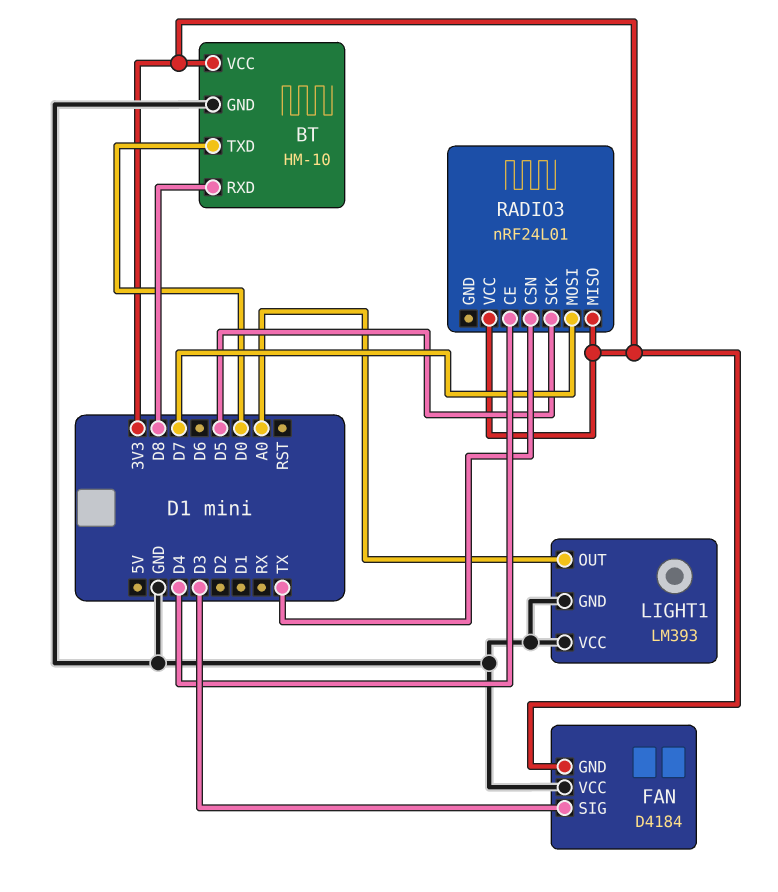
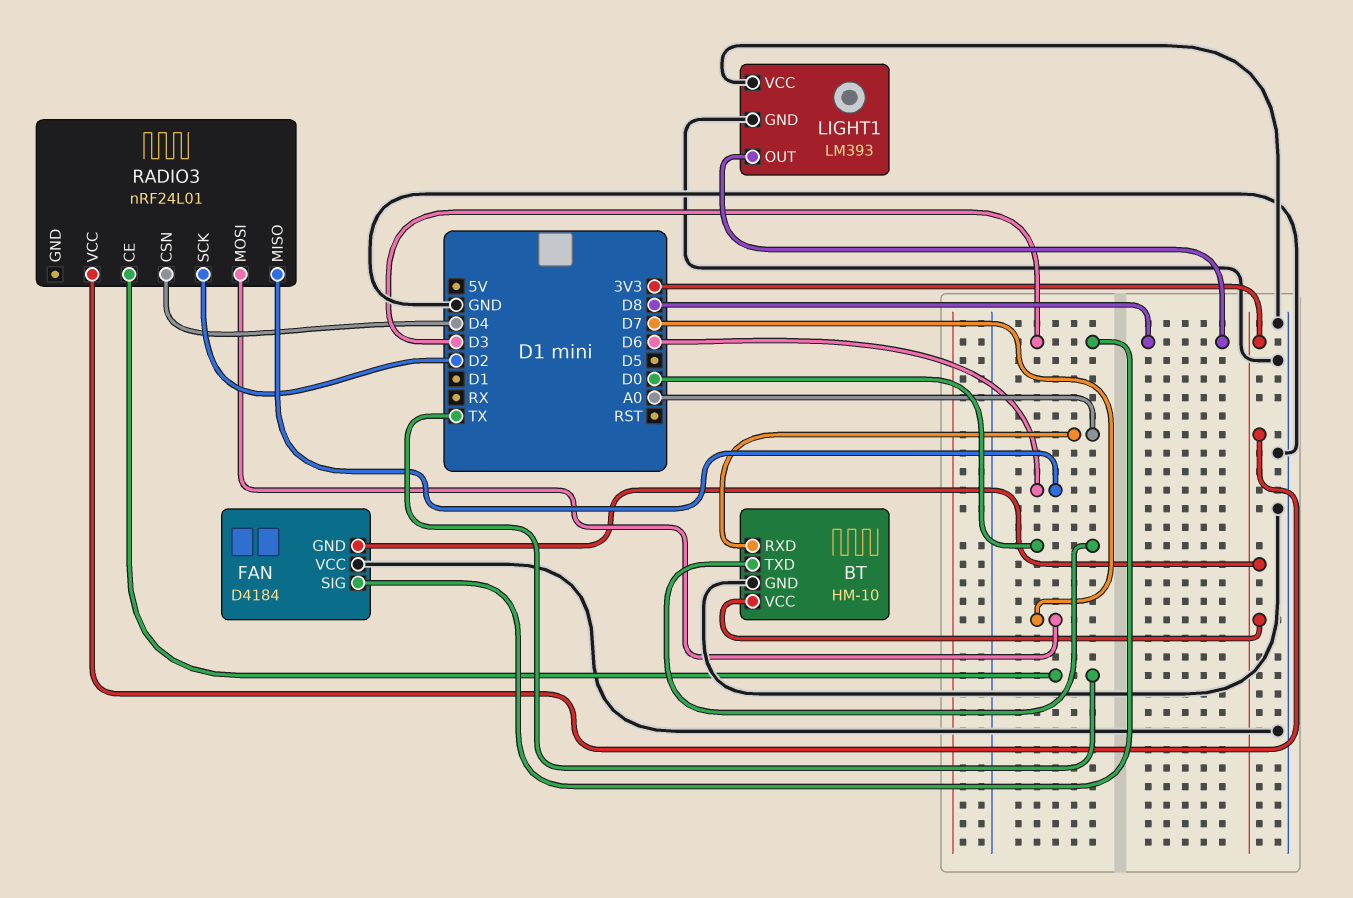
BT pin RXD: D8 -> A0
LIGHT1 pin OUT: A0 -> D8
RADIO3 pin CE: D4 -> TX
RADIO3 pin CSN: TX -> D4
RADIO3 pin MISO: 3V3 -> D6
RADIO3 pin SCK: D5 -> D2

